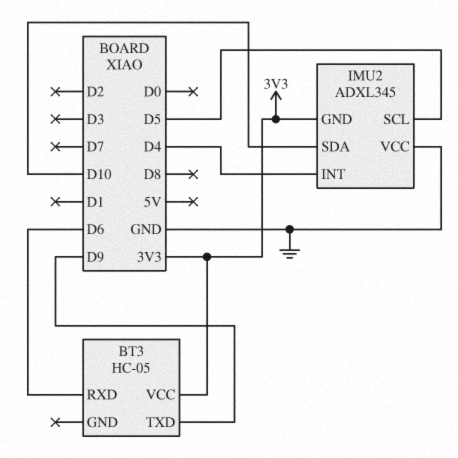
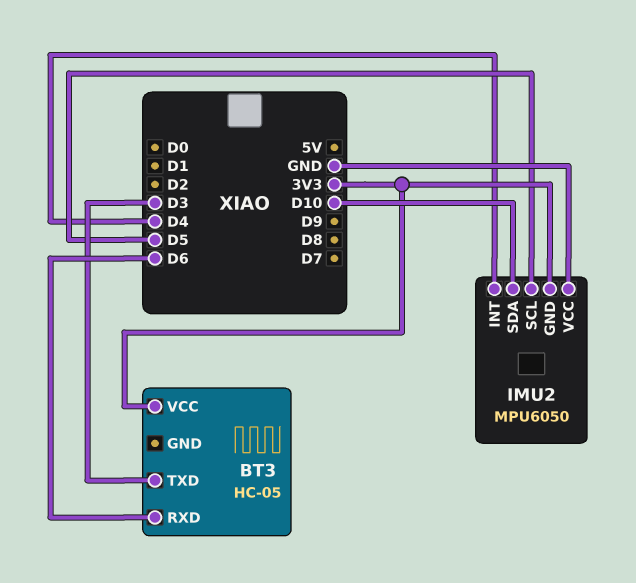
BT3 pin TXD: D9 -> D3
IMU2: ADXL345 -> MPU6050

